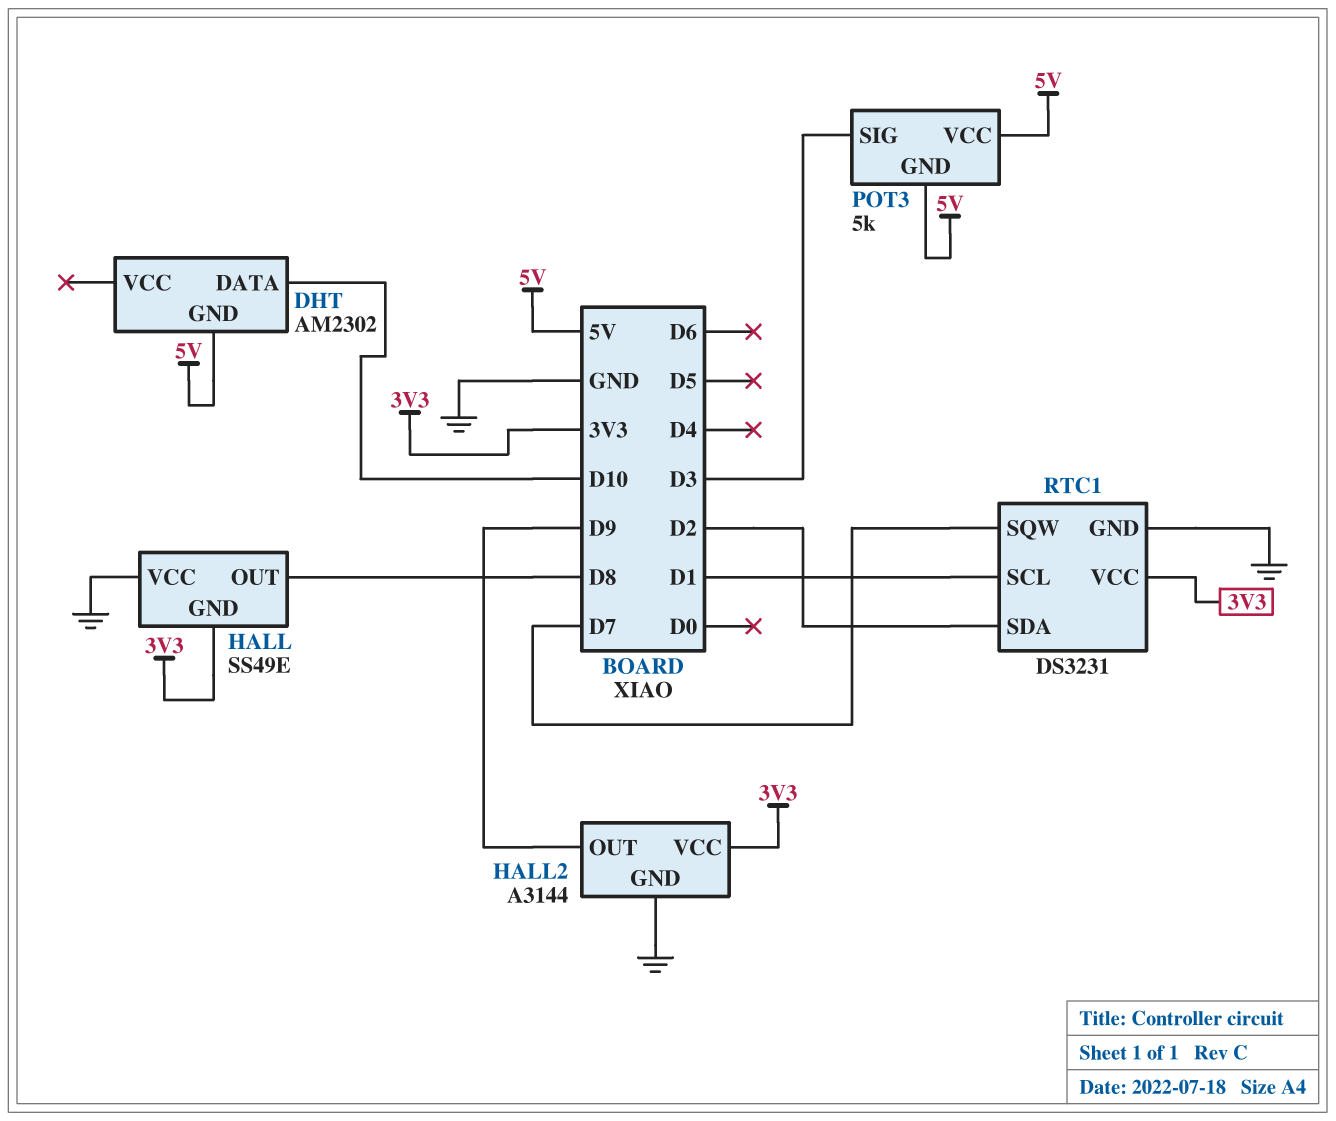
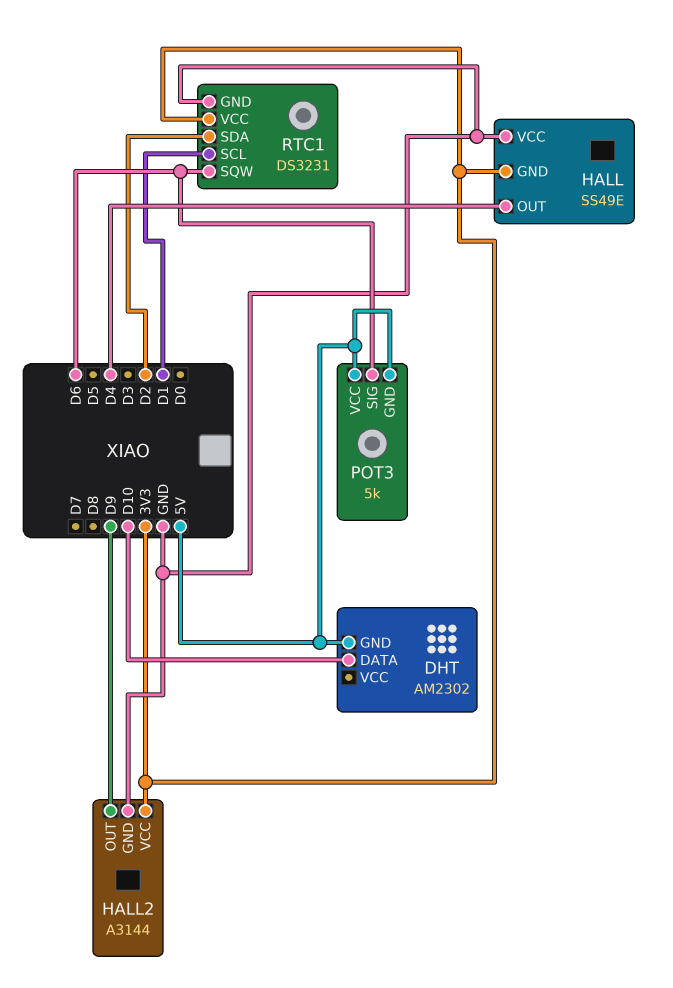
HALL pin OUT: D8 -> D4
POT3 pin SIG: D3 -> D6
RTC1 pin SQW: D7 -> D6

